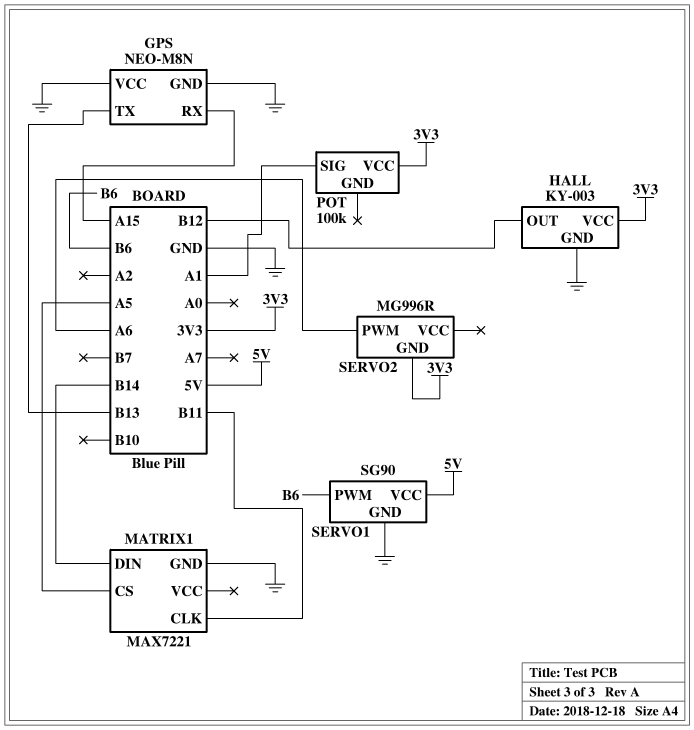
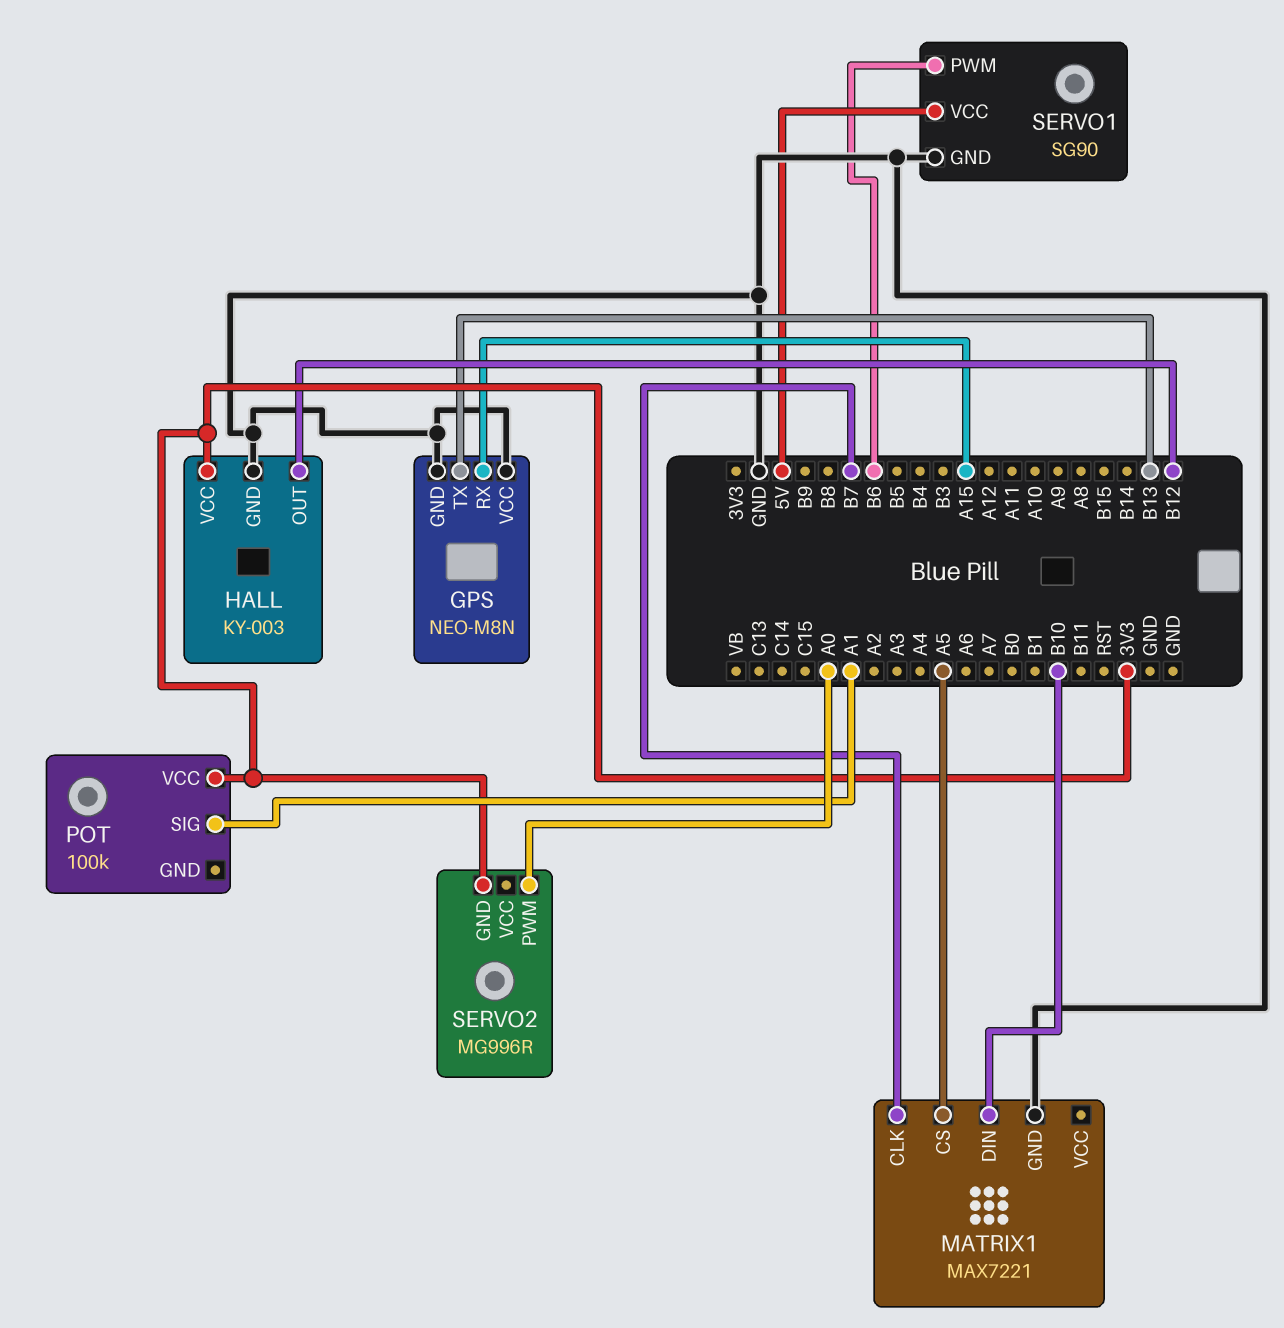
MATRIX1 pin CLK: B11 -> B7
MATRIX1 pin DIN: B14 -> B10
SERVO2 pin PWM: A6 -> A0

